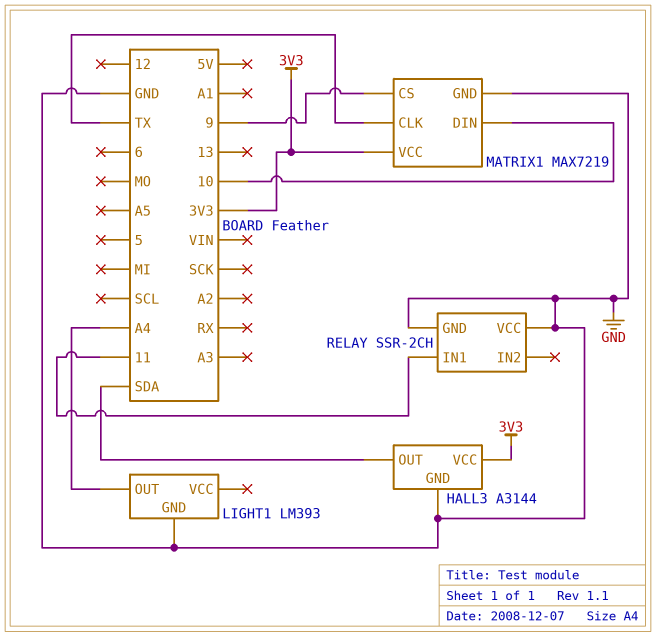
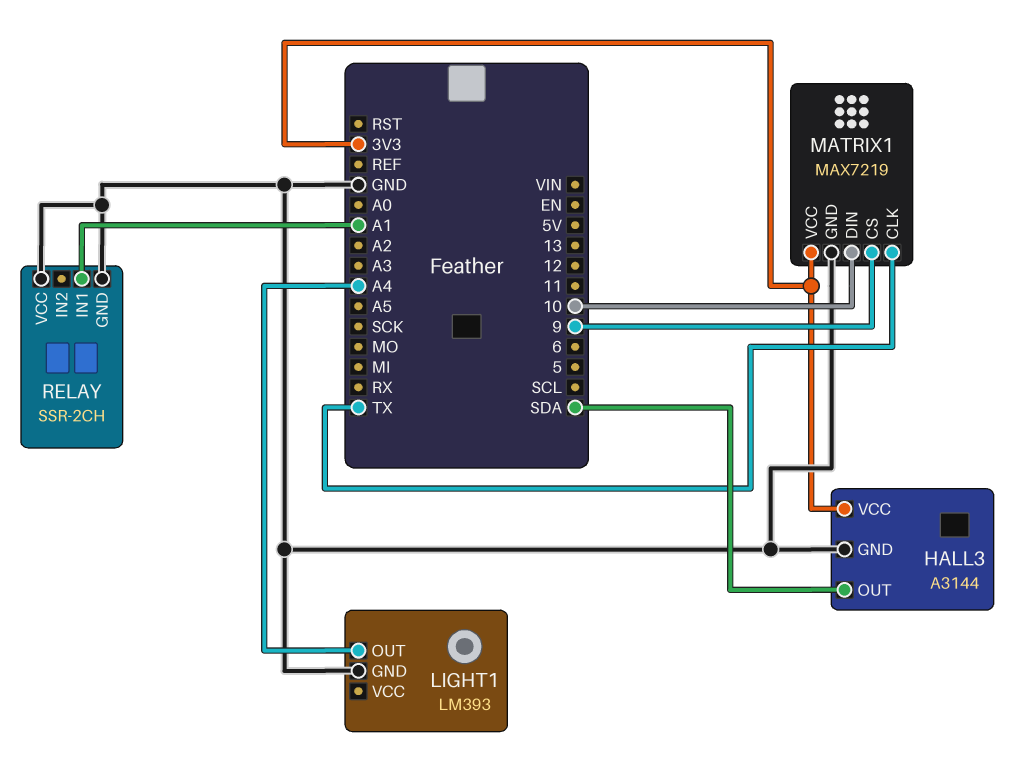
RELAY pin IN1: 11 -> A1

